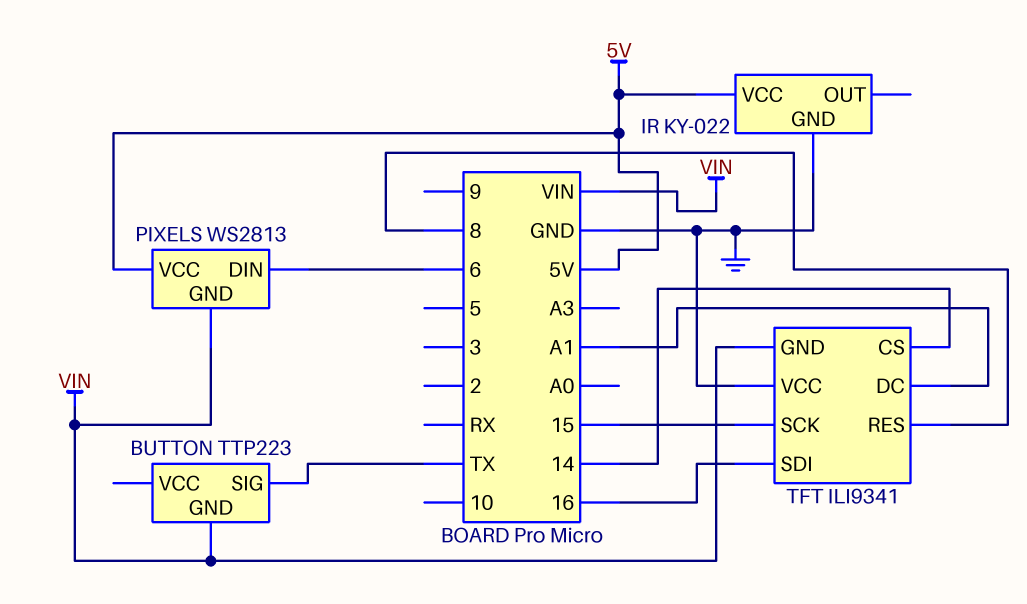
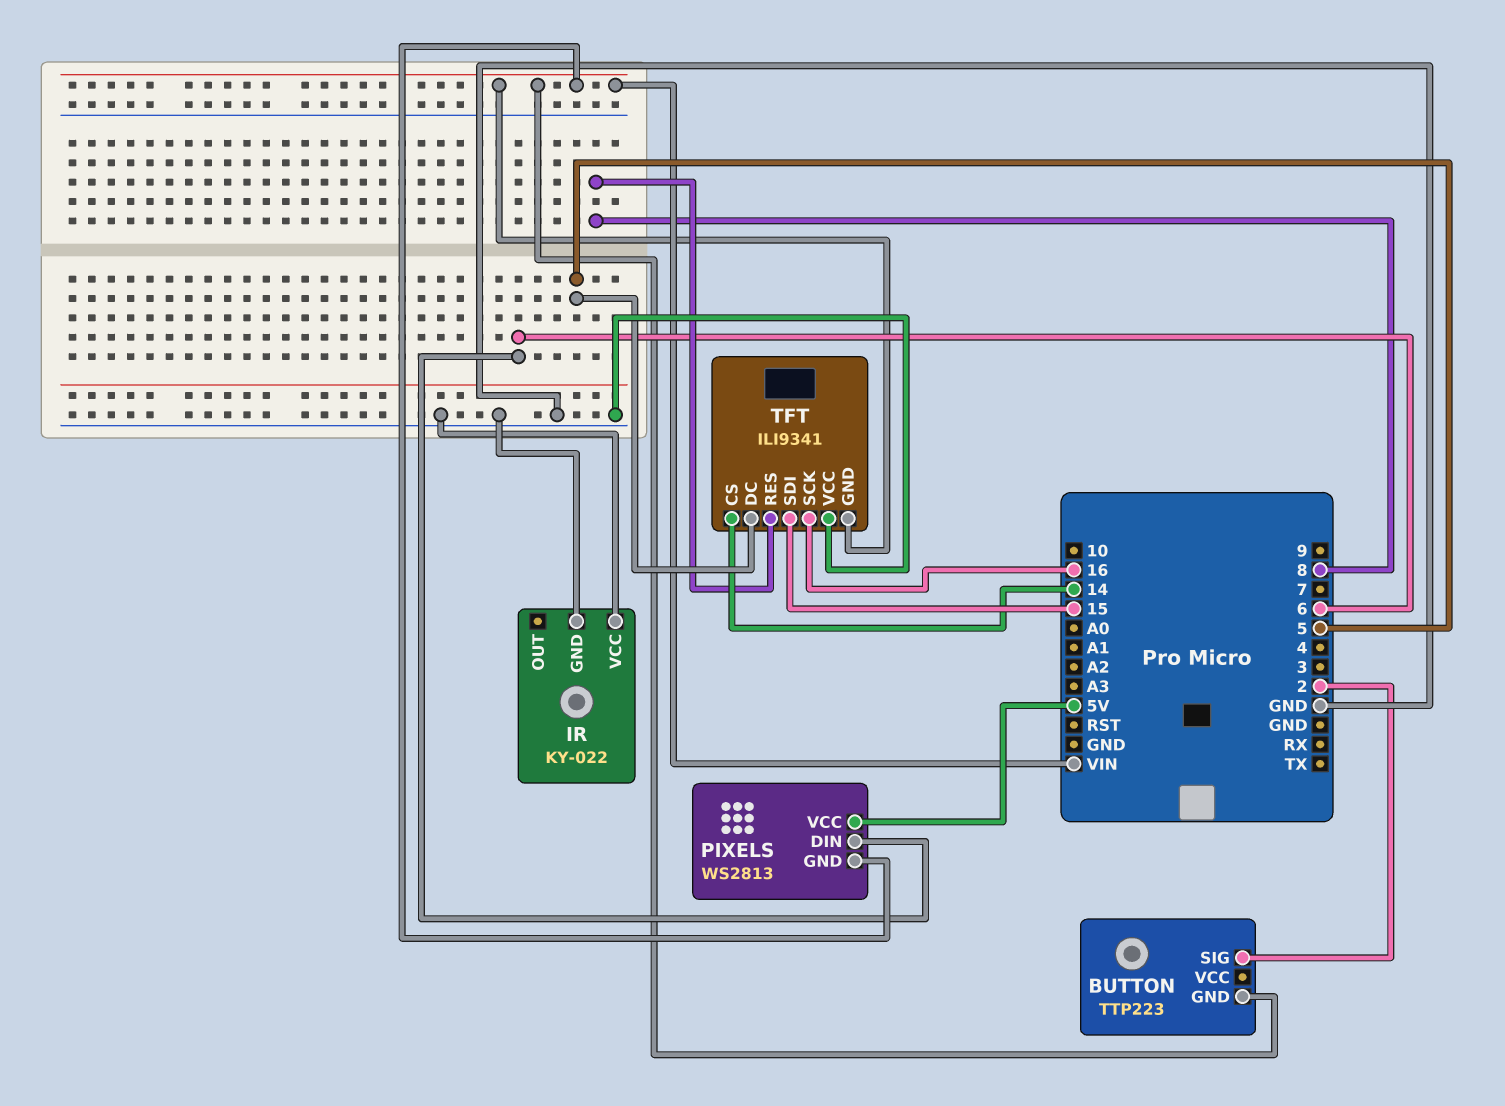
BUTTON pin SIG: TX -> 2
IR pin VCC: 5V -> GND
TFT pin DC: A1 -> 5
TFT pin SCK: 15 -> 16
TFT pin SDI: 16 -> 15

